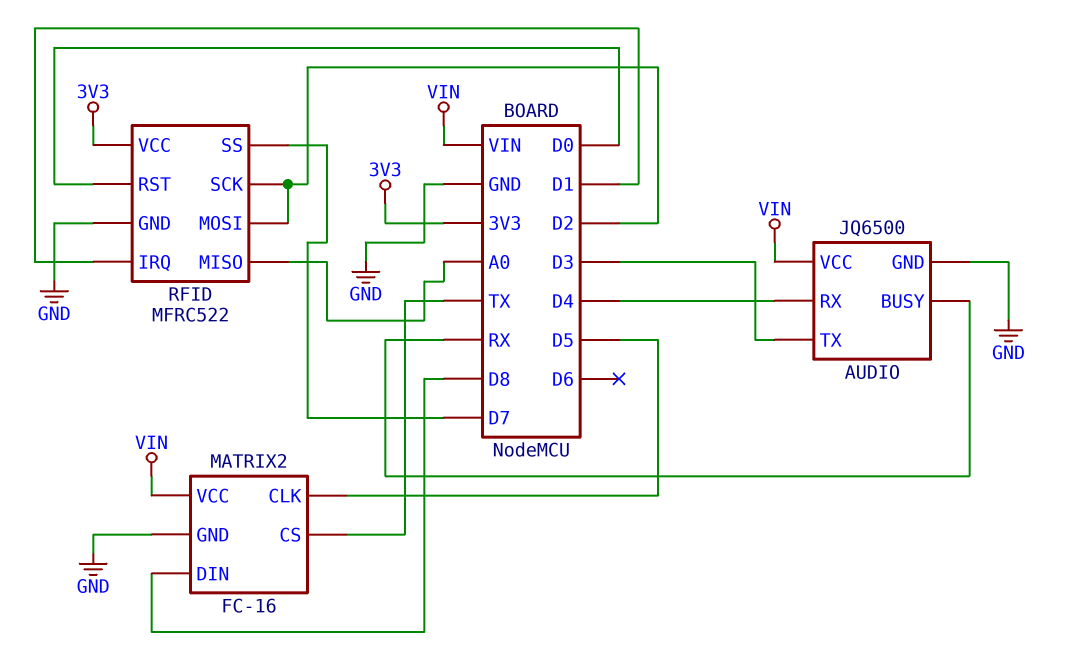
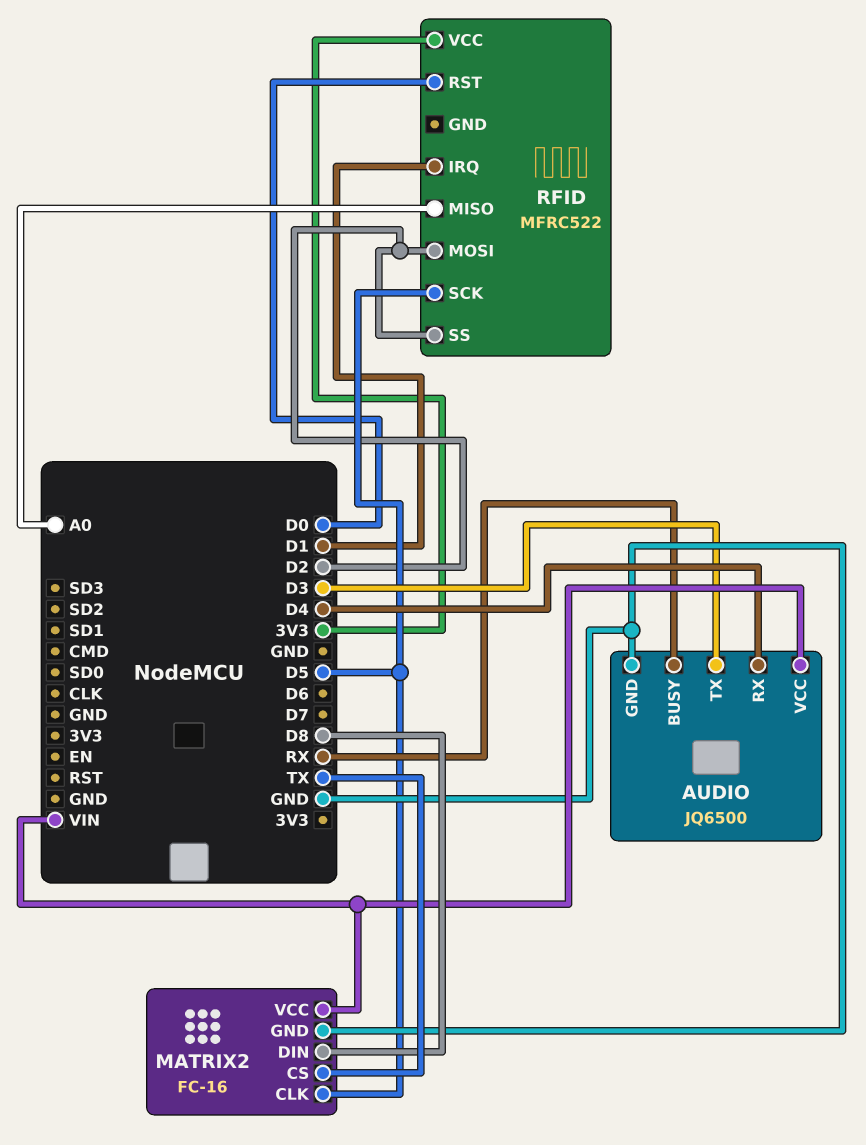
RFID pin GND: GND -> none
RFID pin SCK: D2 -> D5
RFID pin SS: D7 -> D2

